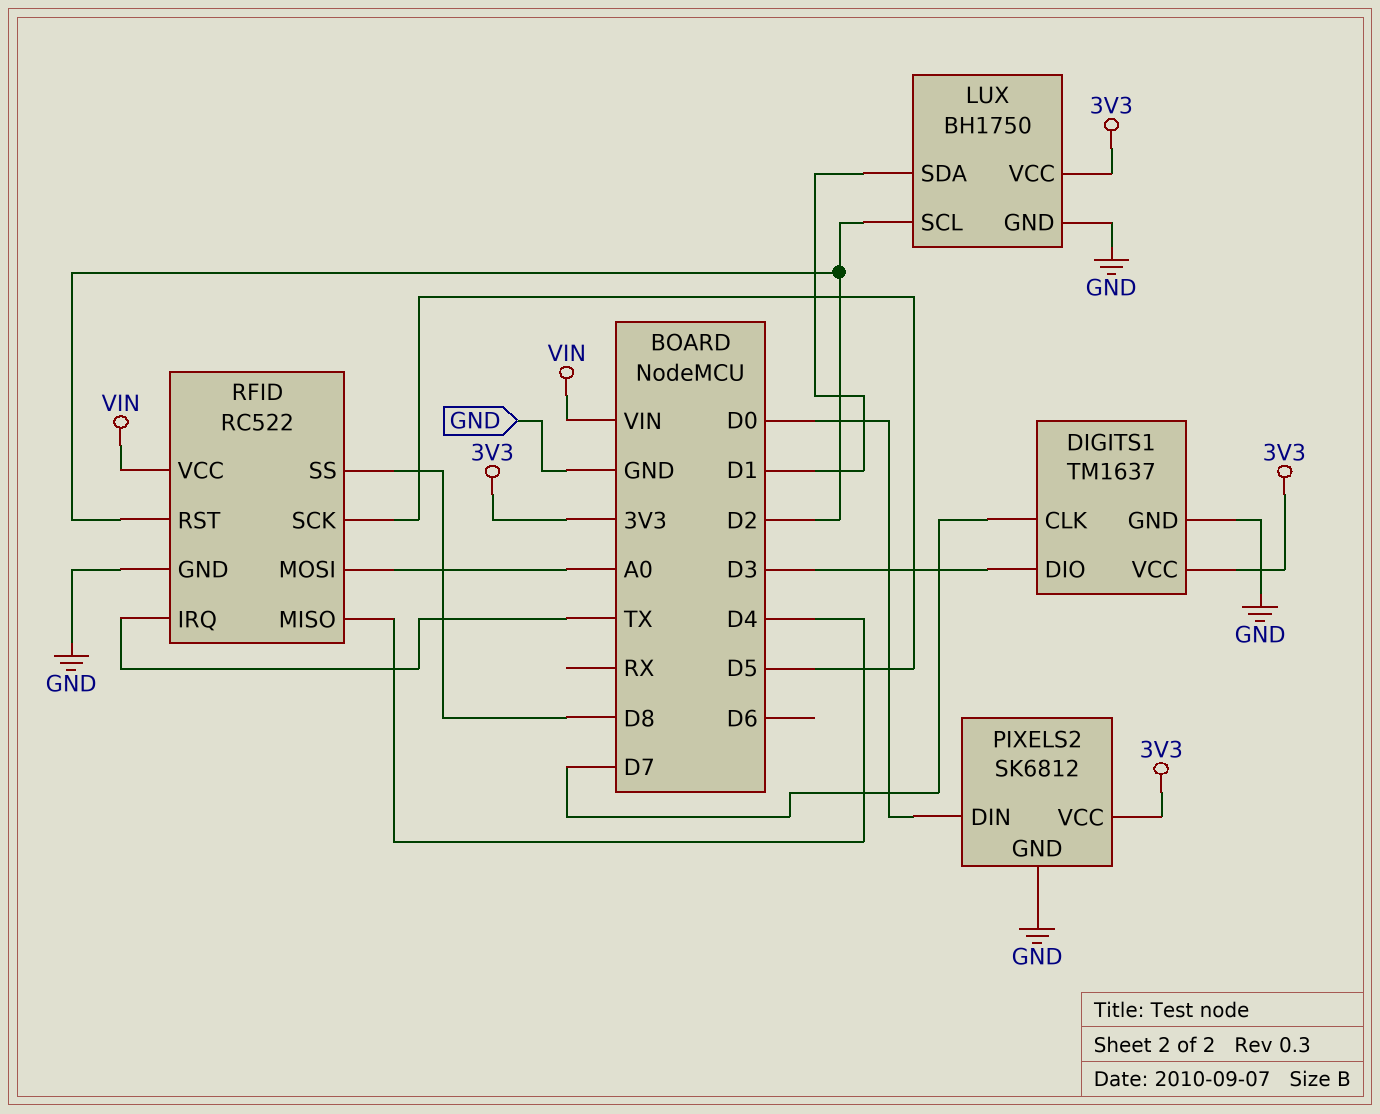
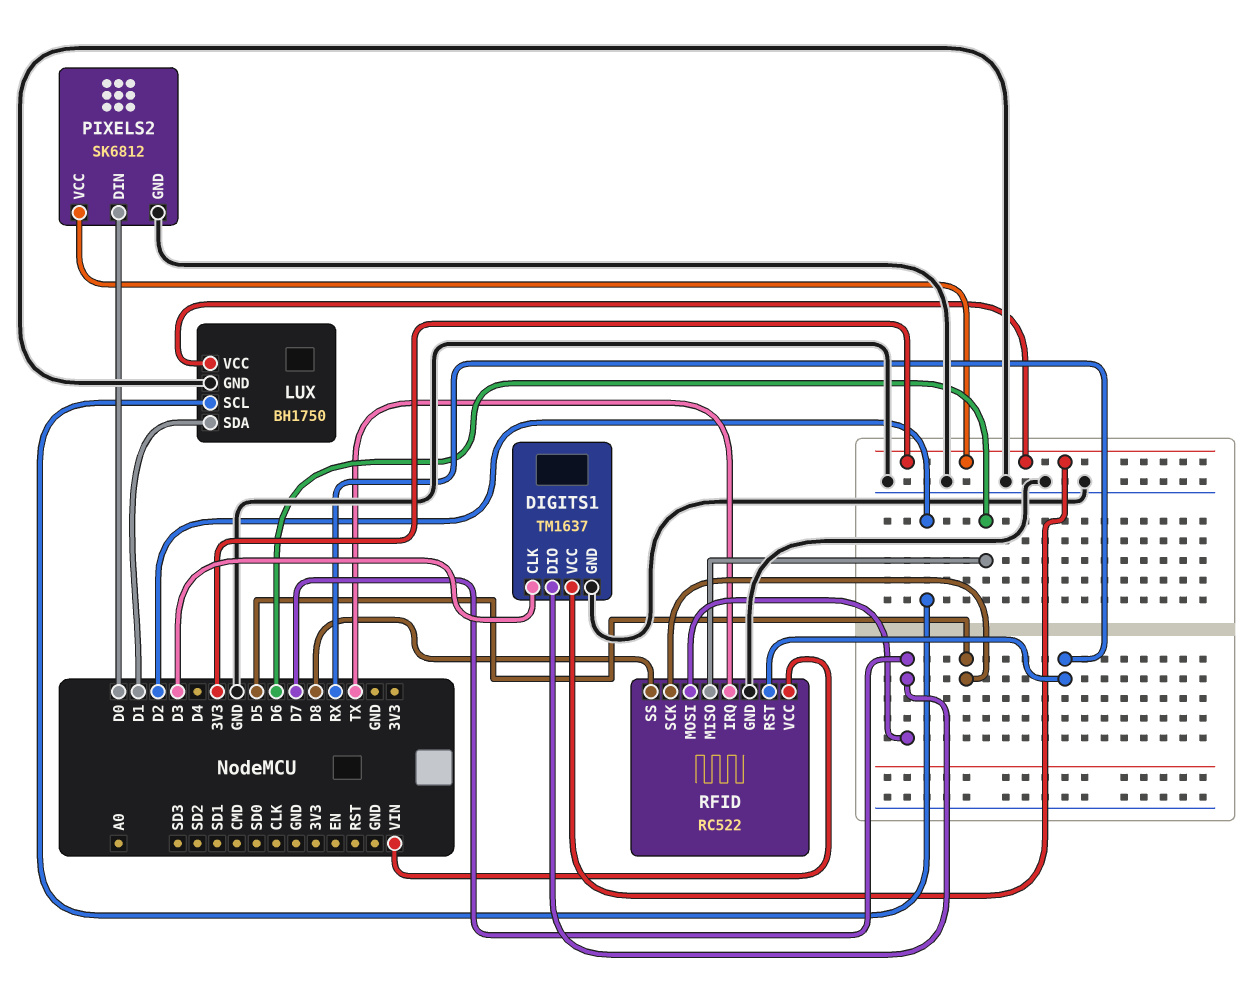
DIGITS1 pin CLK: D7 -> D3
DIGITS1 pin DIO: D3 -> D7
RFID pin MISO: D4 -> D6
RFID pin MOSI: A0 -> D7
RFID pin RST: D2 -> RX

